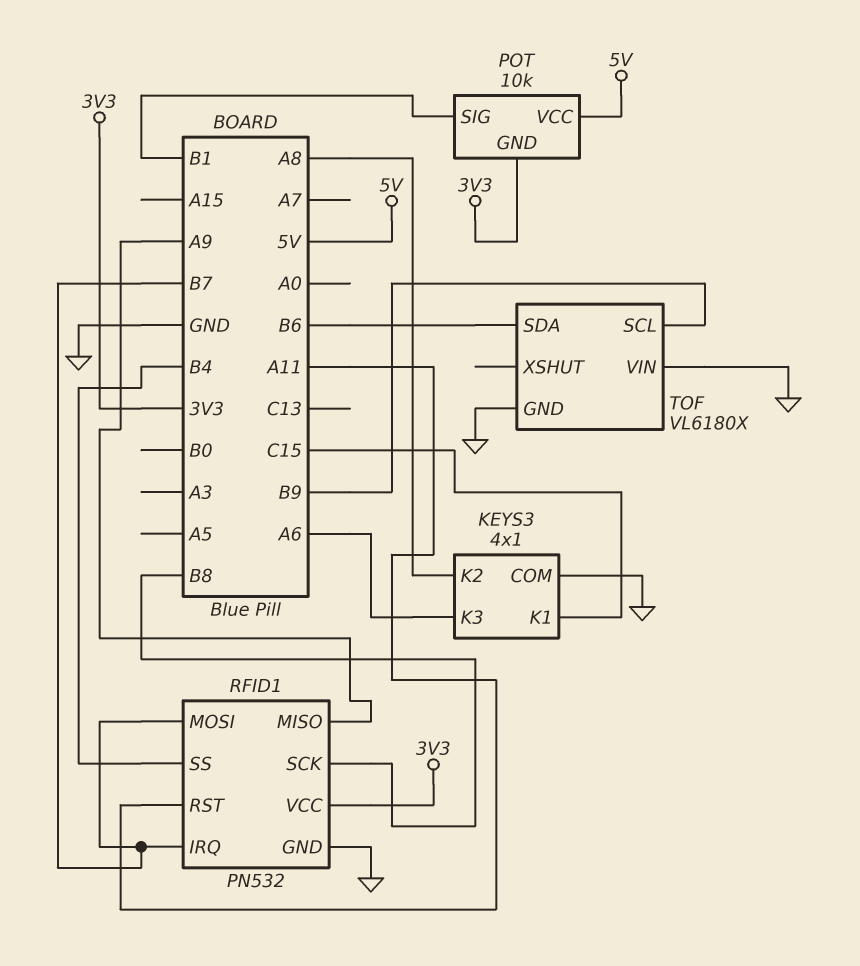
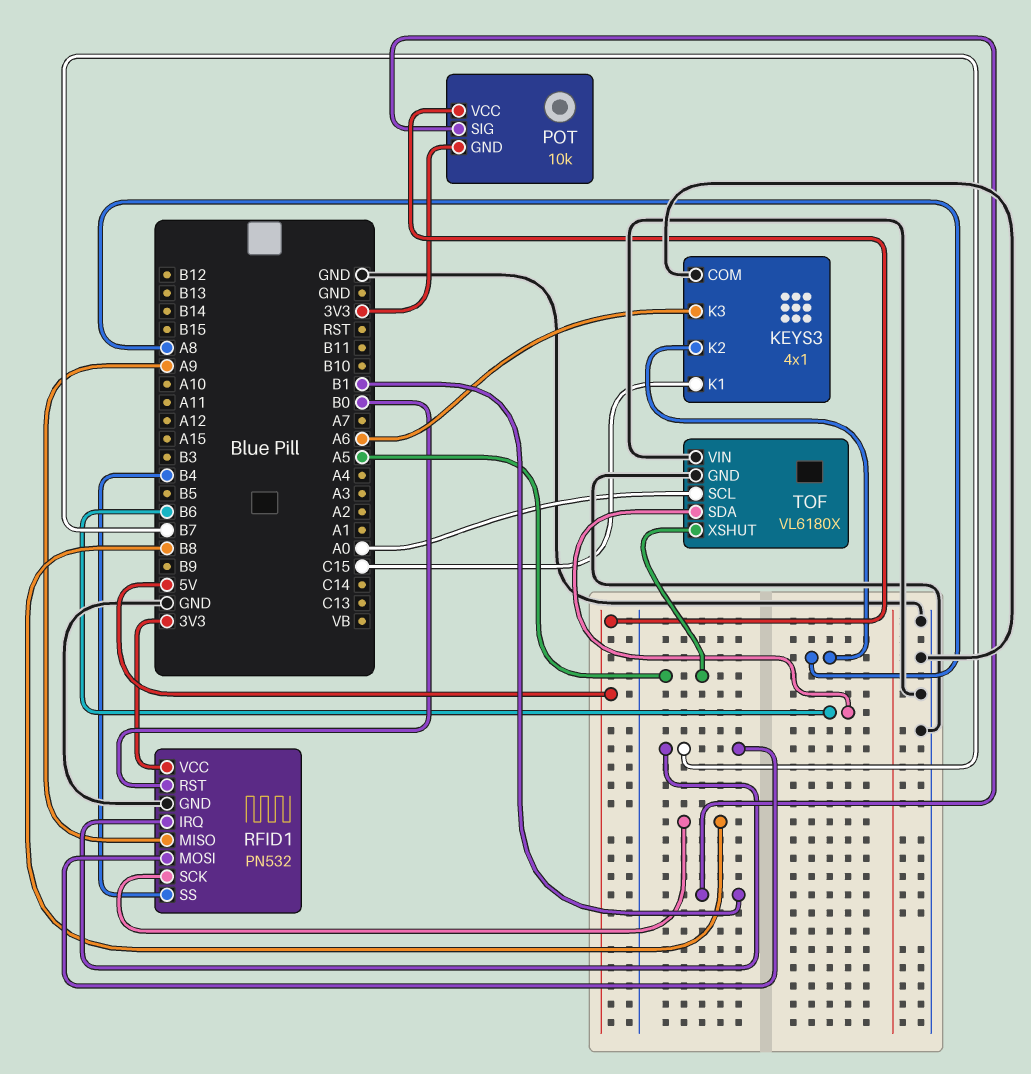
RFID1 pin RST: A11 -> B0
TOF pin SCL: B9 -> A0
TOF pin XSHUT: none -> A5

